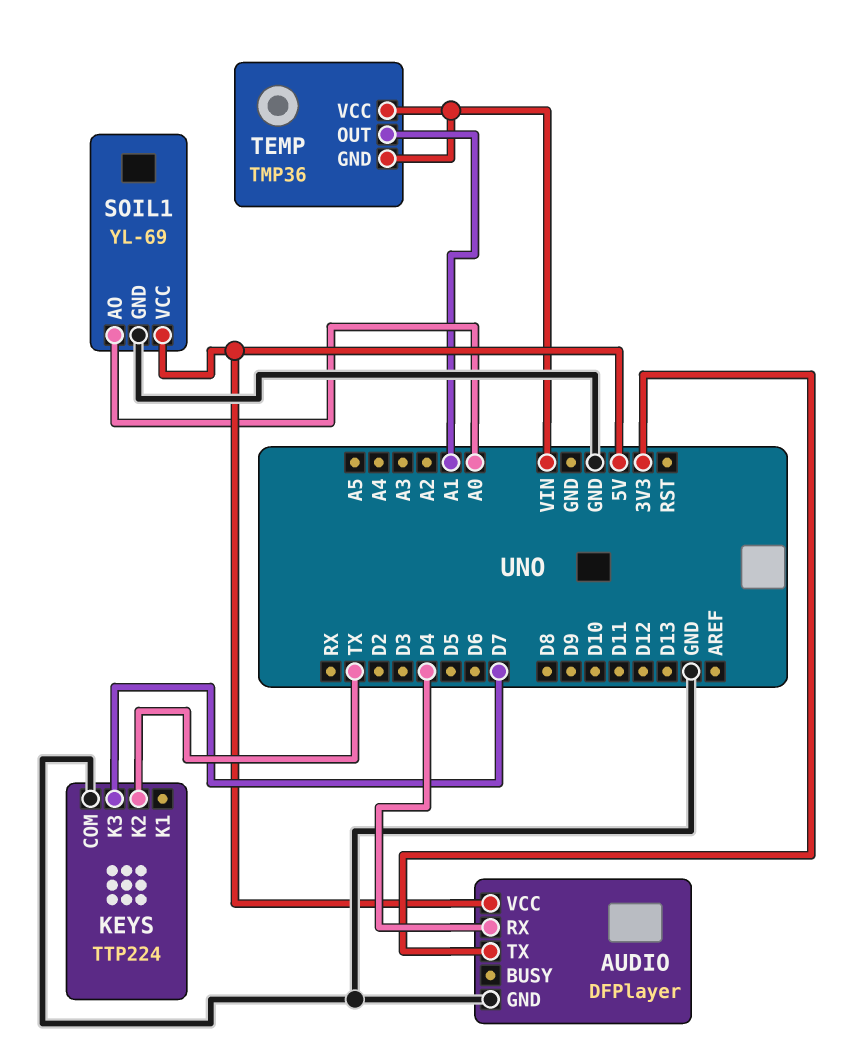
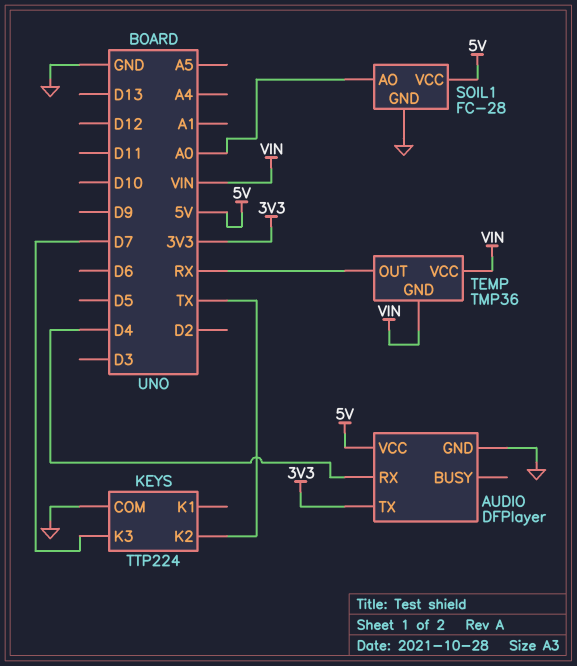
SOIL1: YL-69 -> FC-28
TEMP pin OUT: A1 -> RX

